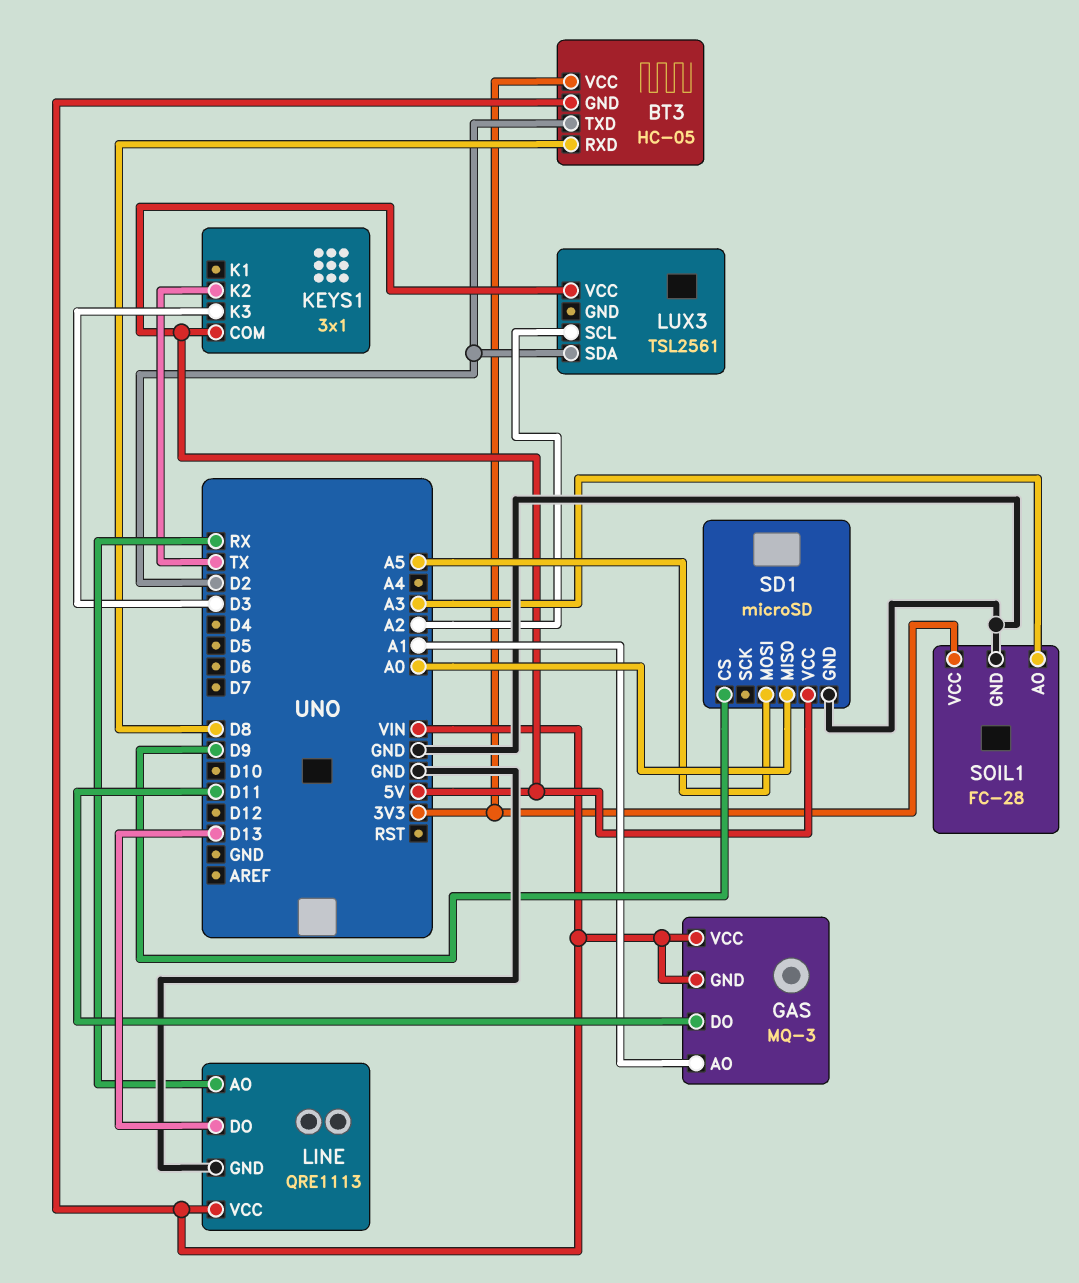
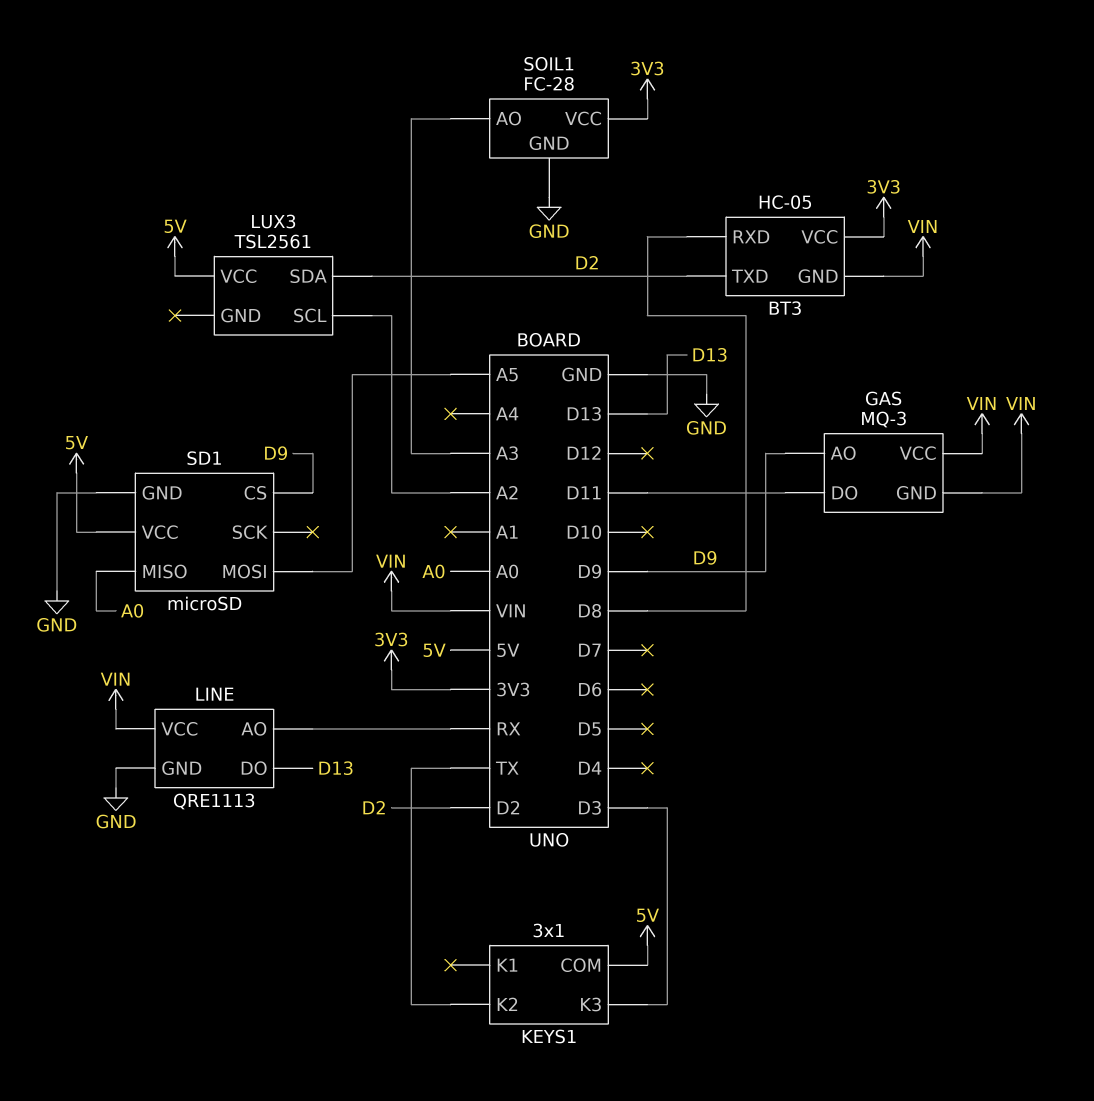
GAS pin AO: A1 -> D9

